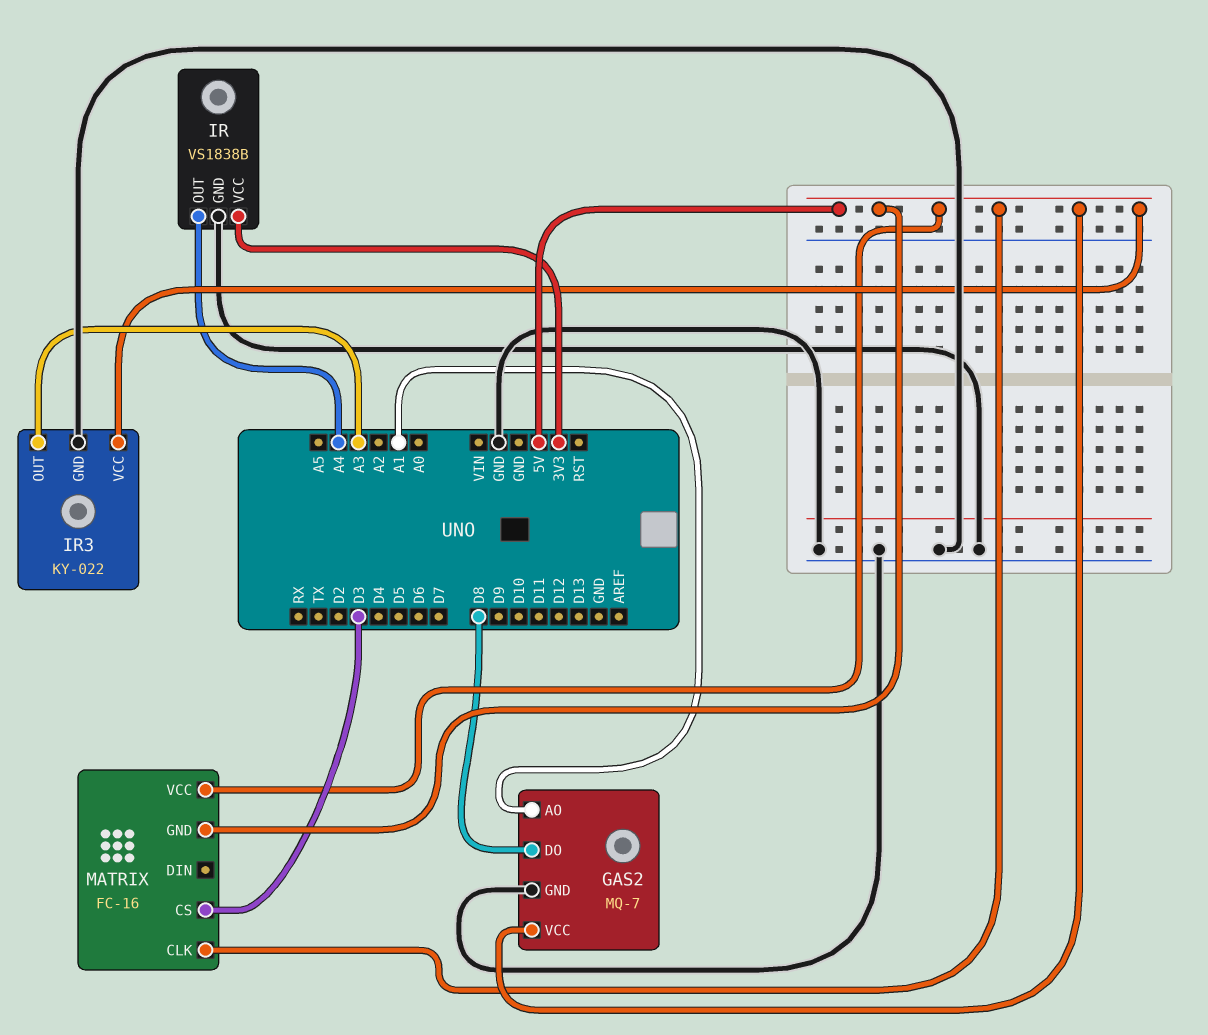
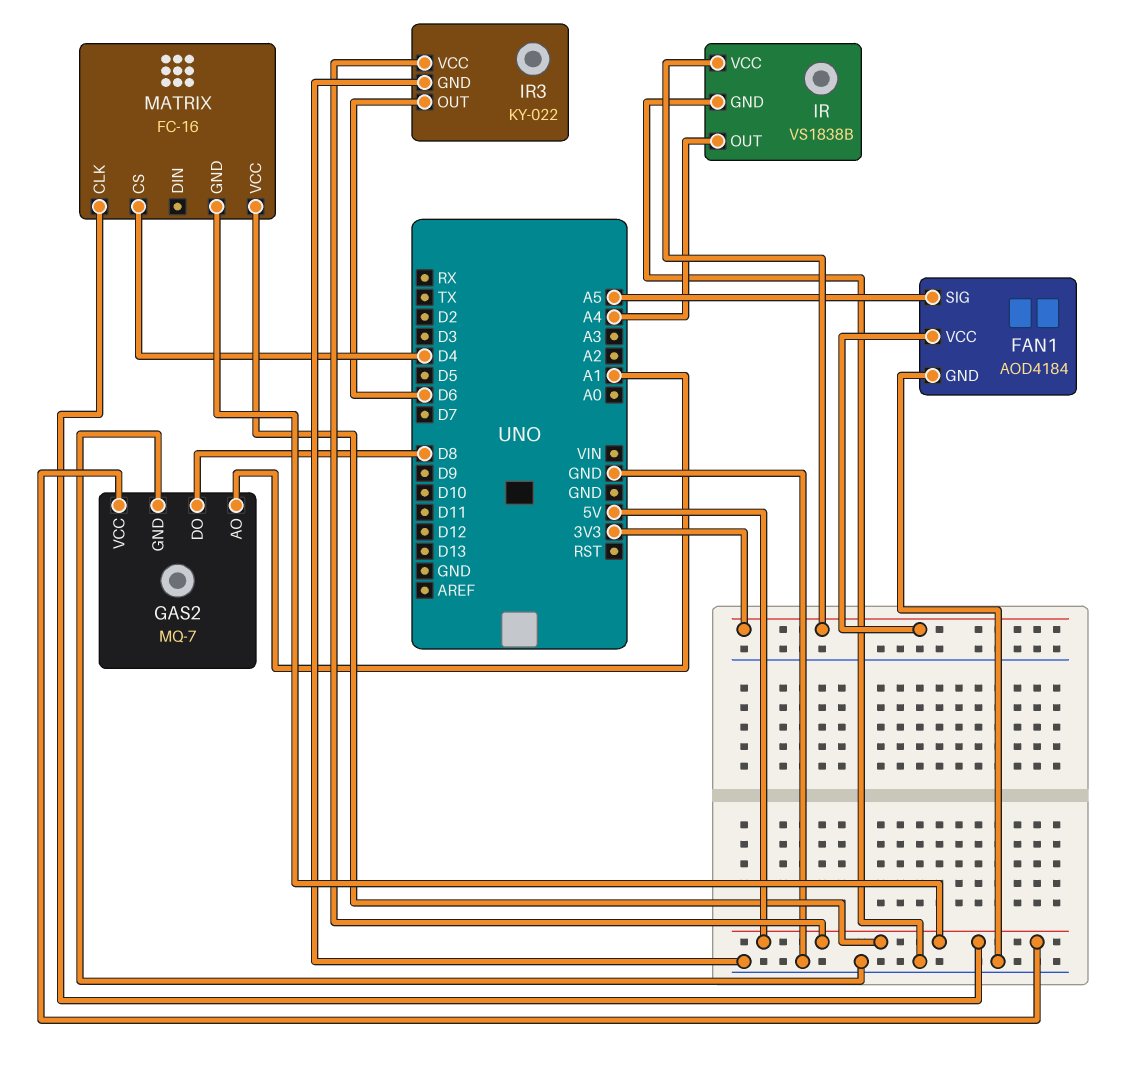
FAN1: none -> AOD4184
FAN1 pin GND: none -> GND
FAN1 pin SIG: none -> A5
FAN1 pin VCC: none -> 3V3
IR3 pin OUT: A3 -> D6
MATRIX pin CS: D3 -> D4

